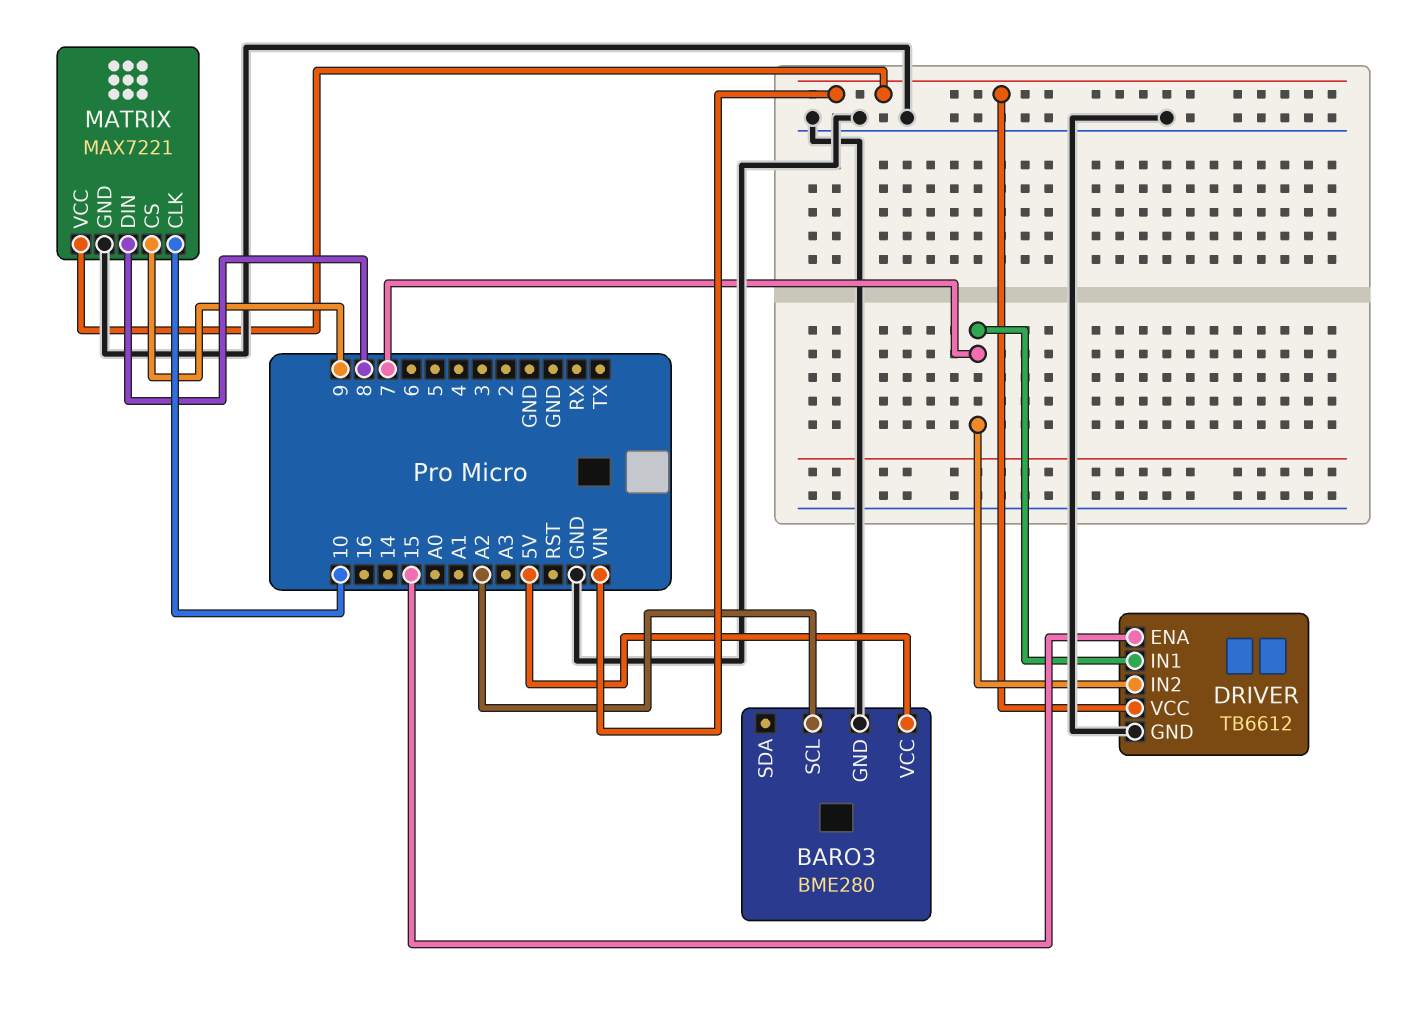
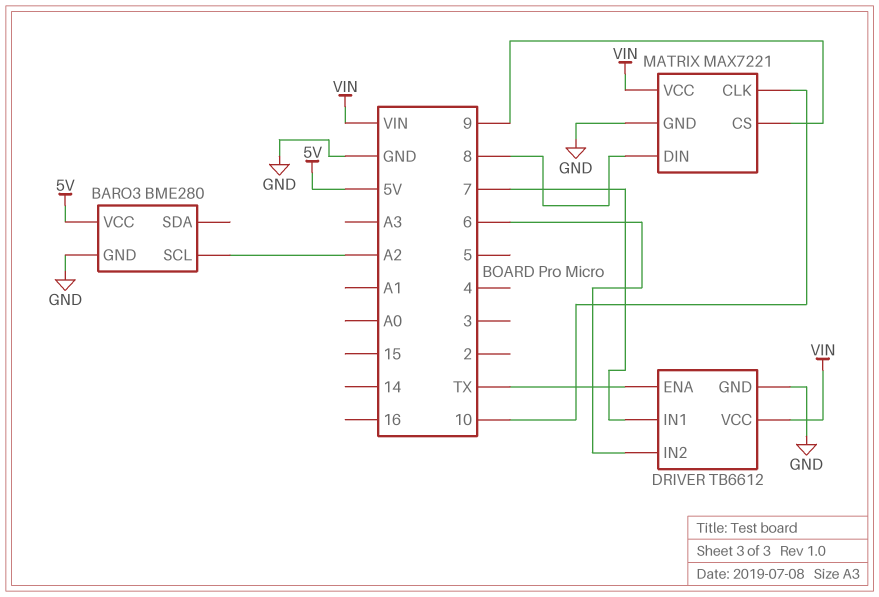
DRIVER pin ENA: 15 -> TX
DRIVER pin IN2: 7 -> 6

